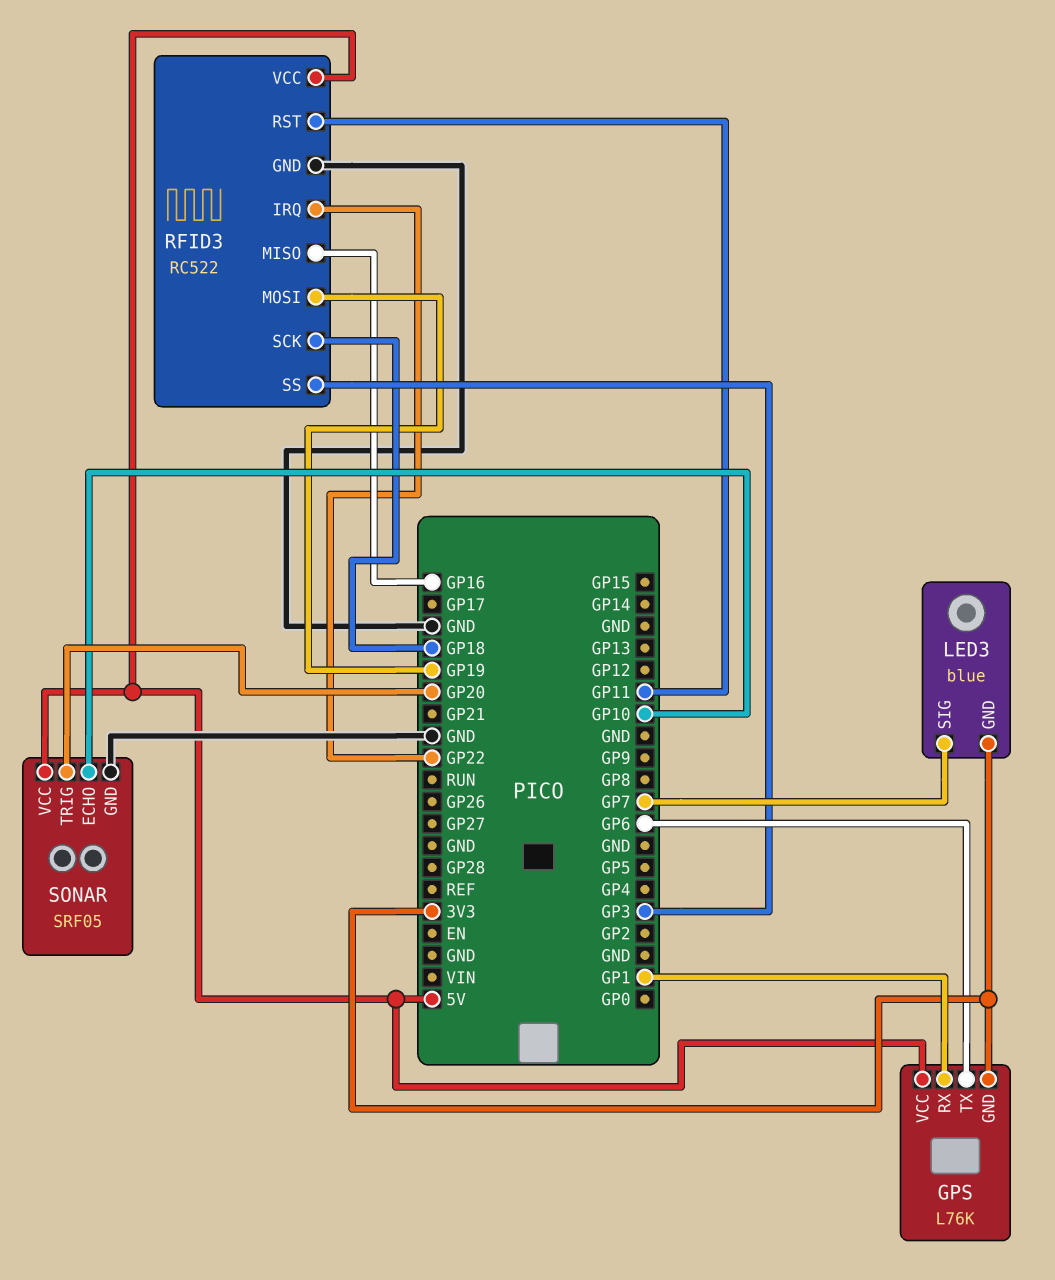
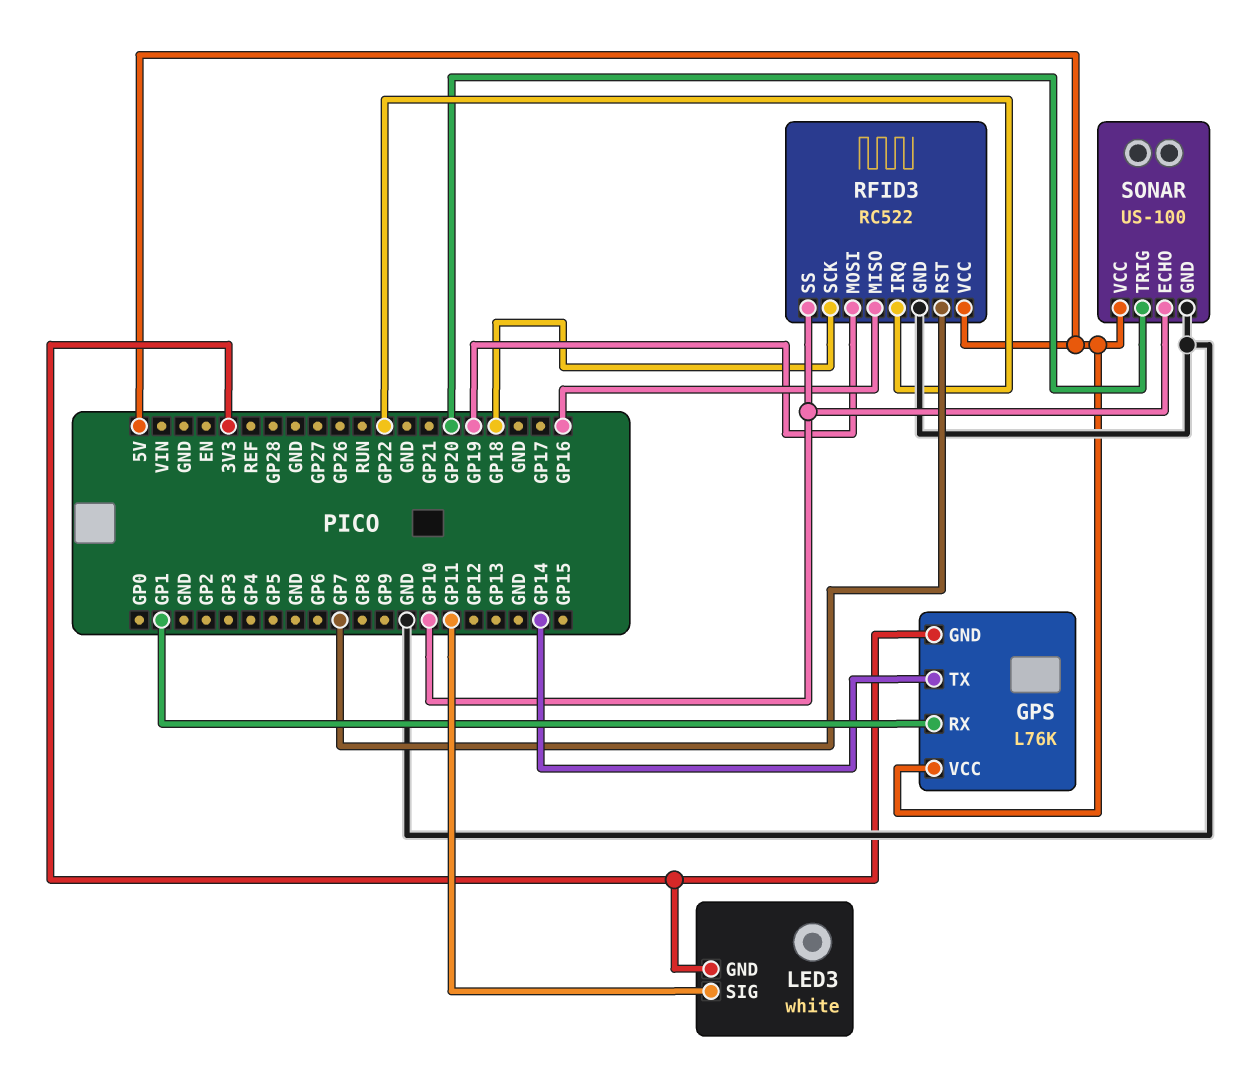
GPS pin TX: GP6 -> GP14
LED3: blue -> white
LED3 pin SIG: GP7 -> GP11
RFID3 pin RST: GP11 -> GP7
RFID3 pin SS: GP3 -> GP10
SONAR: SRF05 -> US-100

